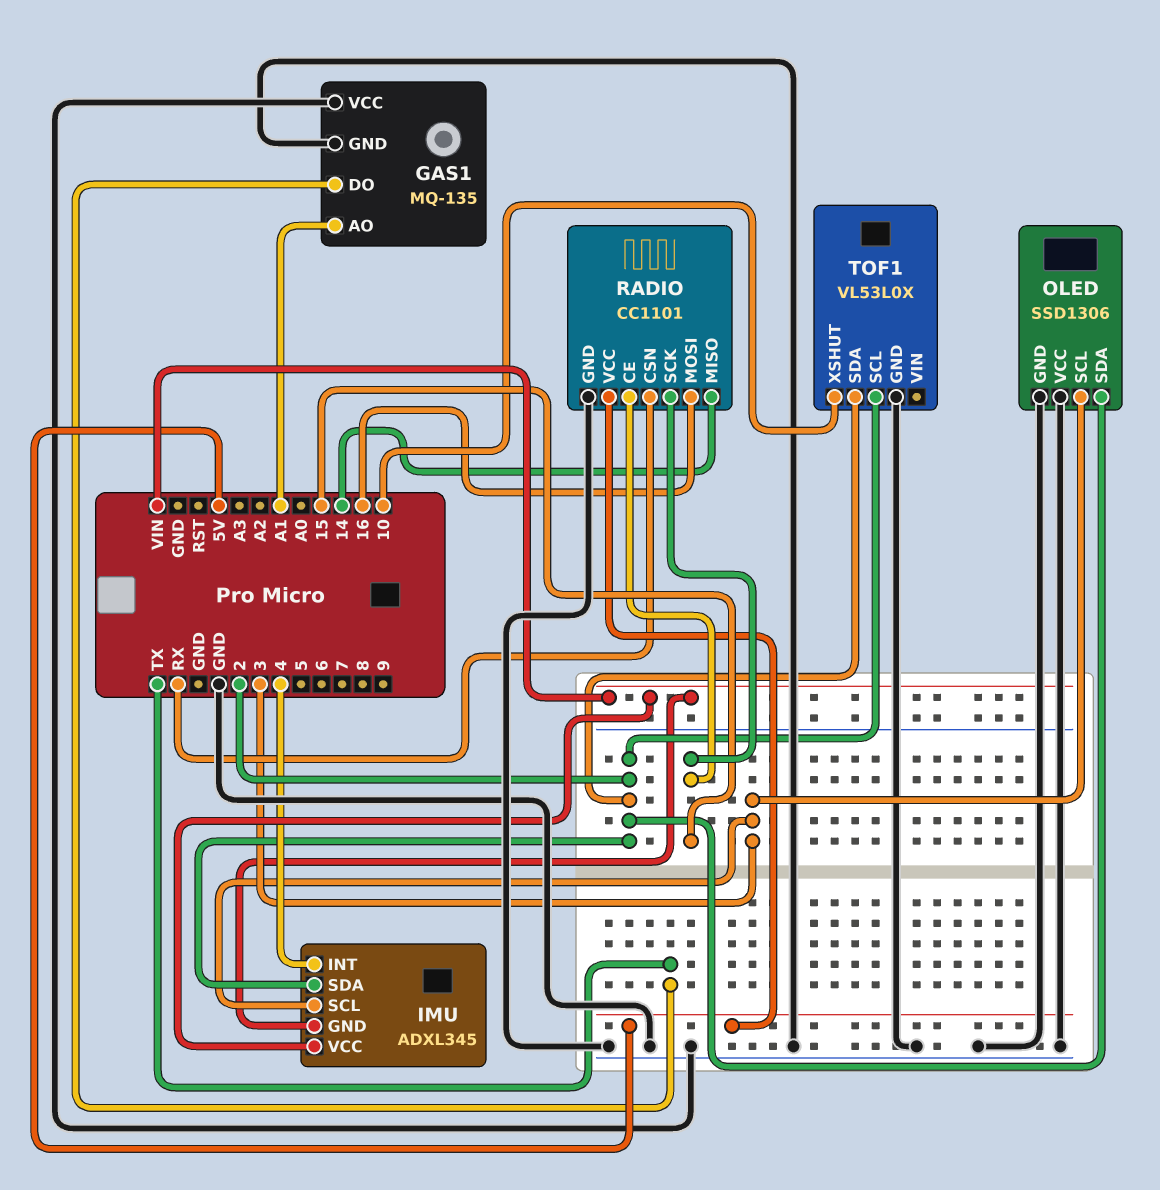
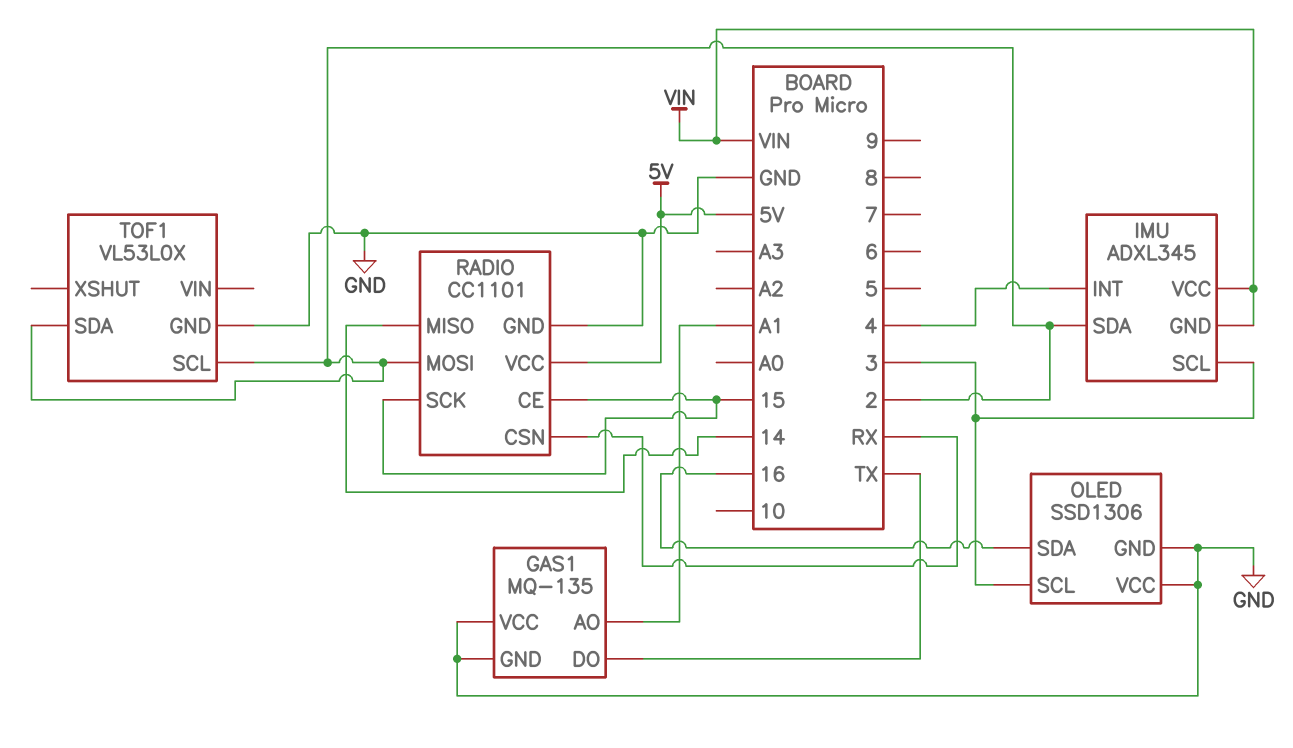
OLED pin SDA: 2 -> 16
RADIO pin MOSI: 16 -> 2
TOF1 pin XSHUT: 10 -> none

